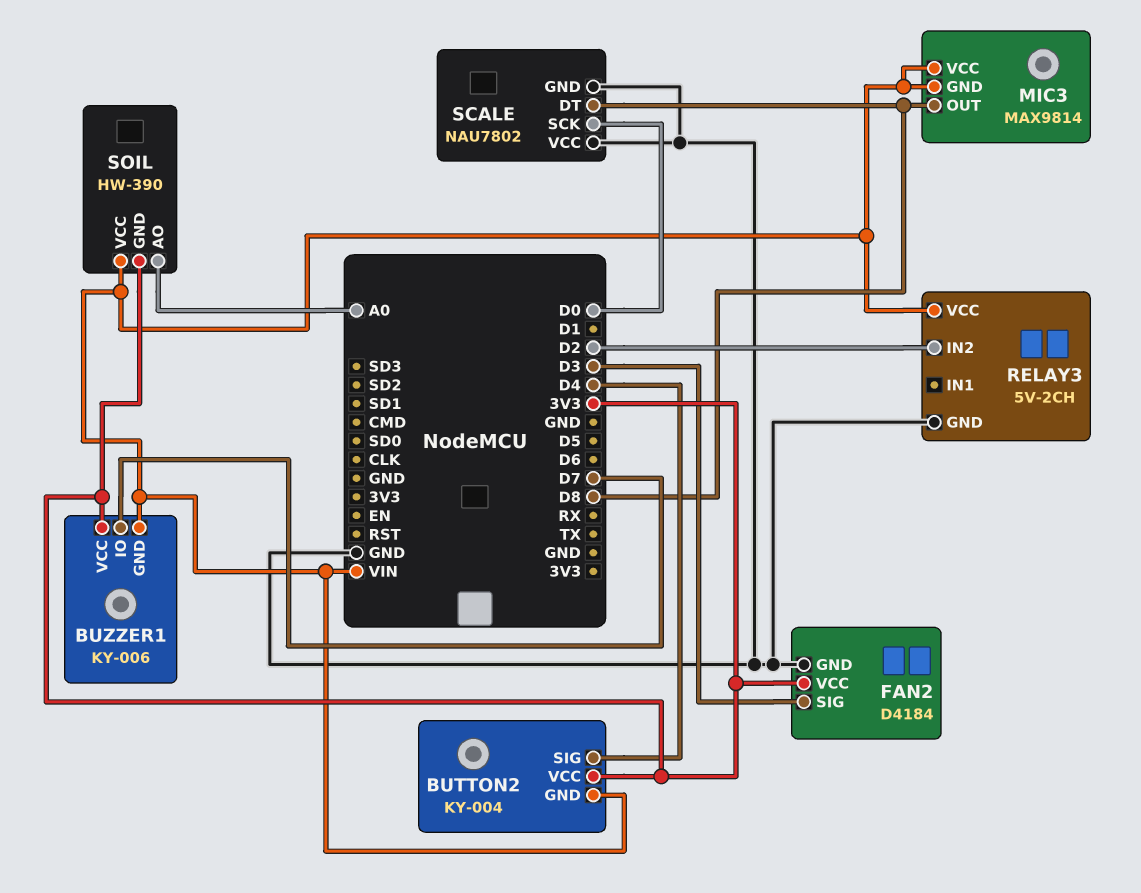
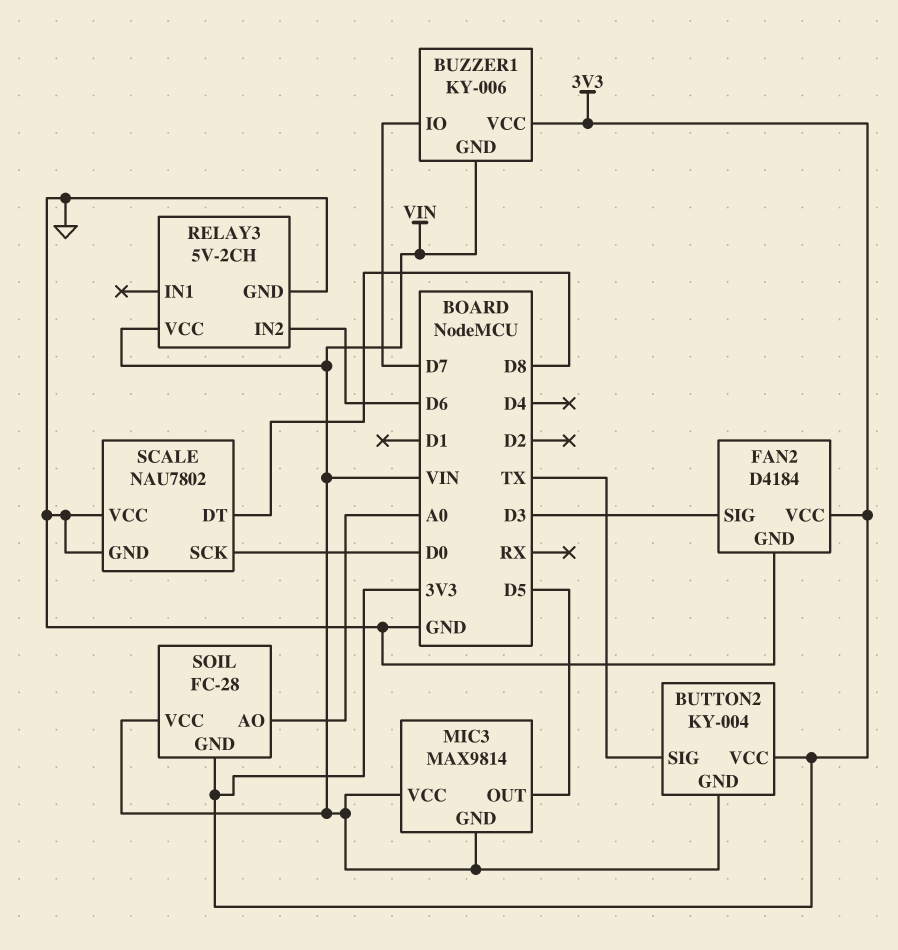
BUTTON2 pin SIG: D4 -> TX
MIC3 pin OUT: D8 -> D5
RELAY3 pin IN2: D2 -> D6
SOIL: HW-390 -> FC-28

